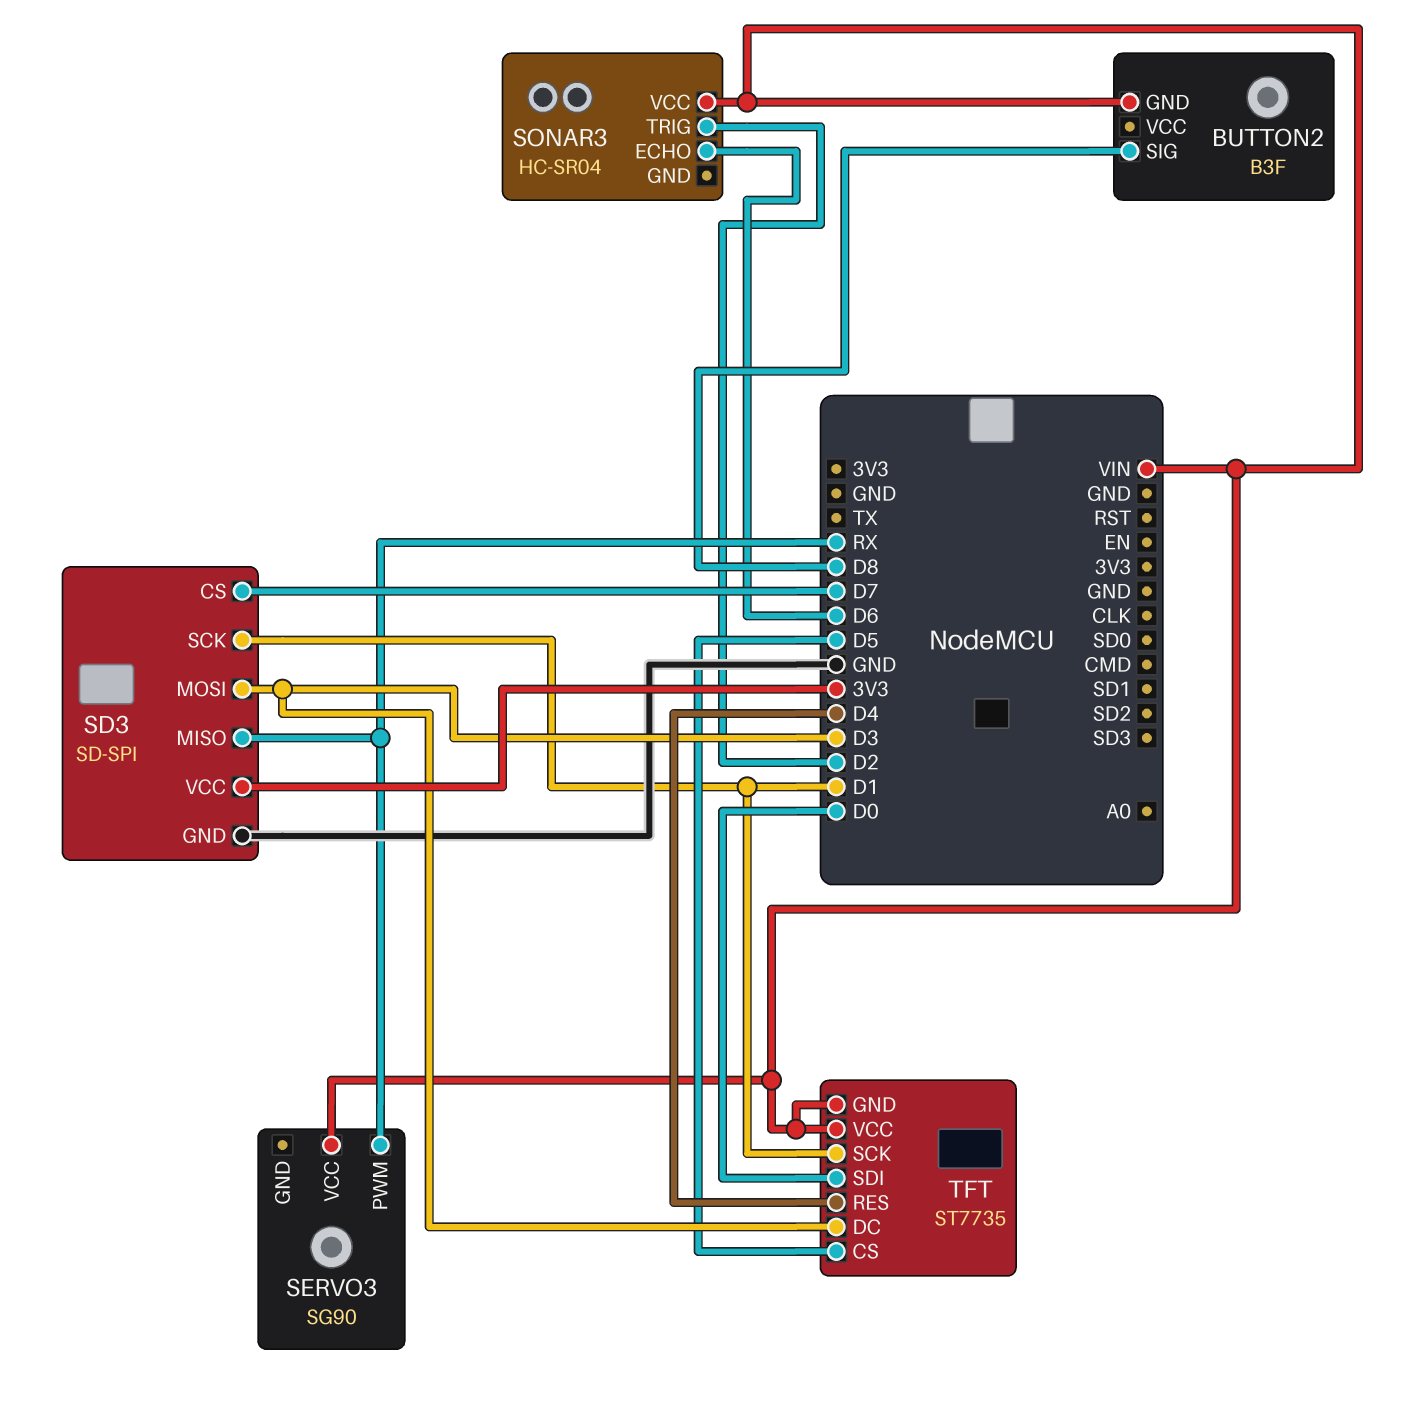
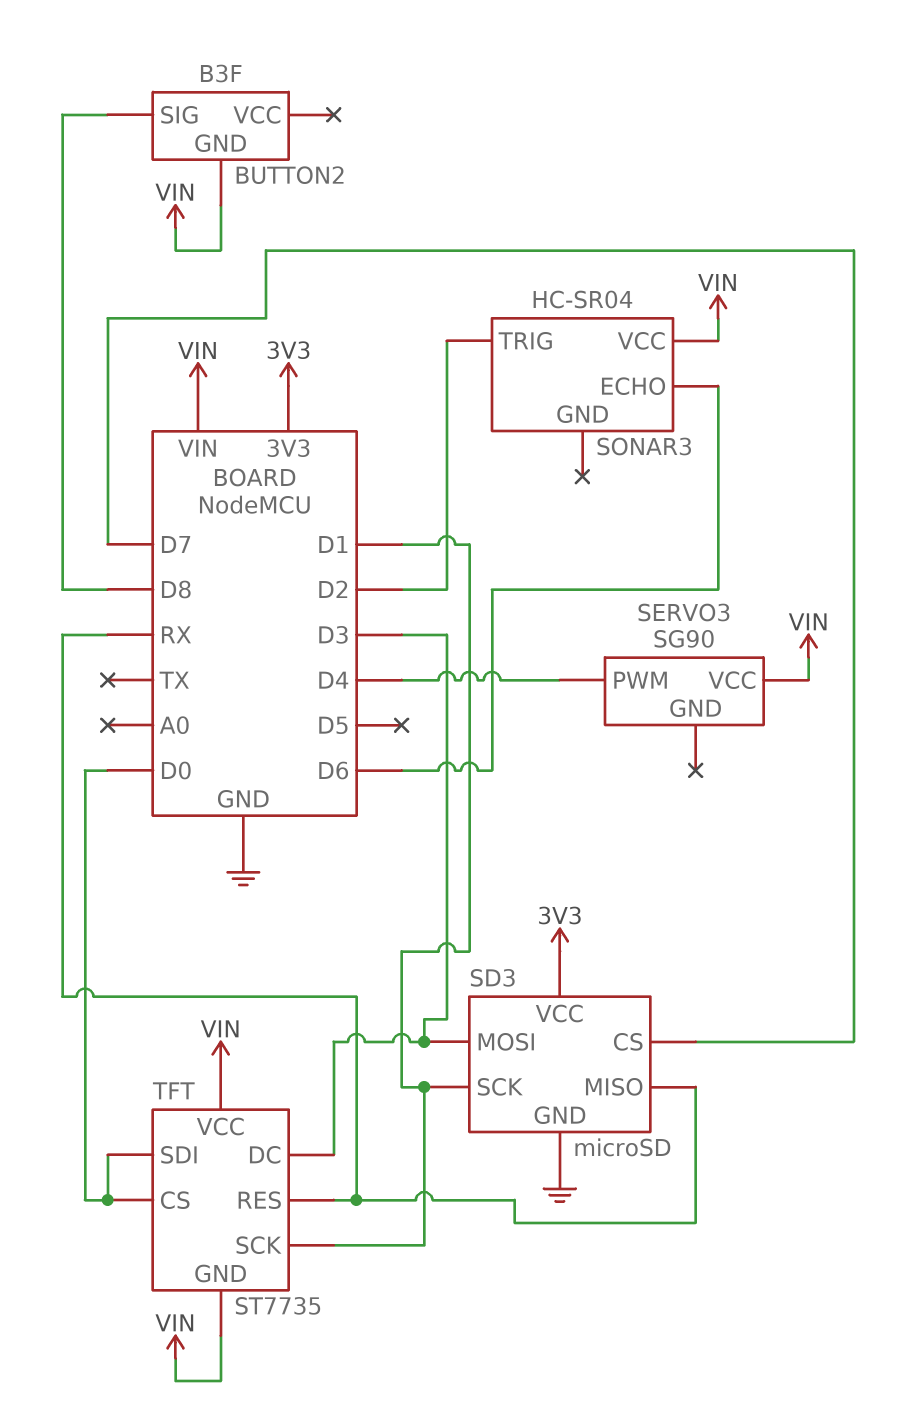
SD3: SD-SPI -> microSD
SERVO3 pin PWM: RX -> D4
TFT pin CS: D5 -> D0
TFT pin RES: D4 -> RX

